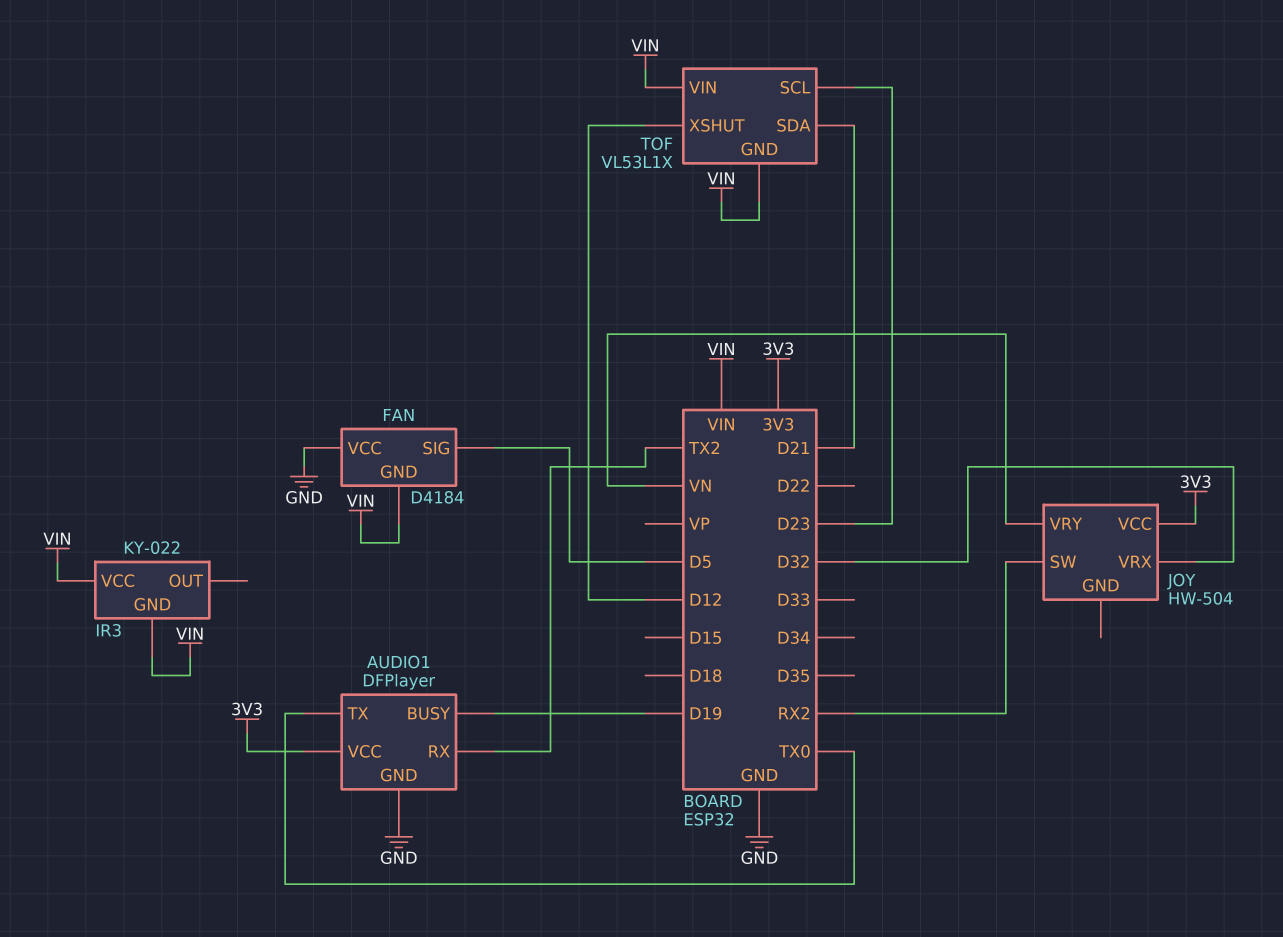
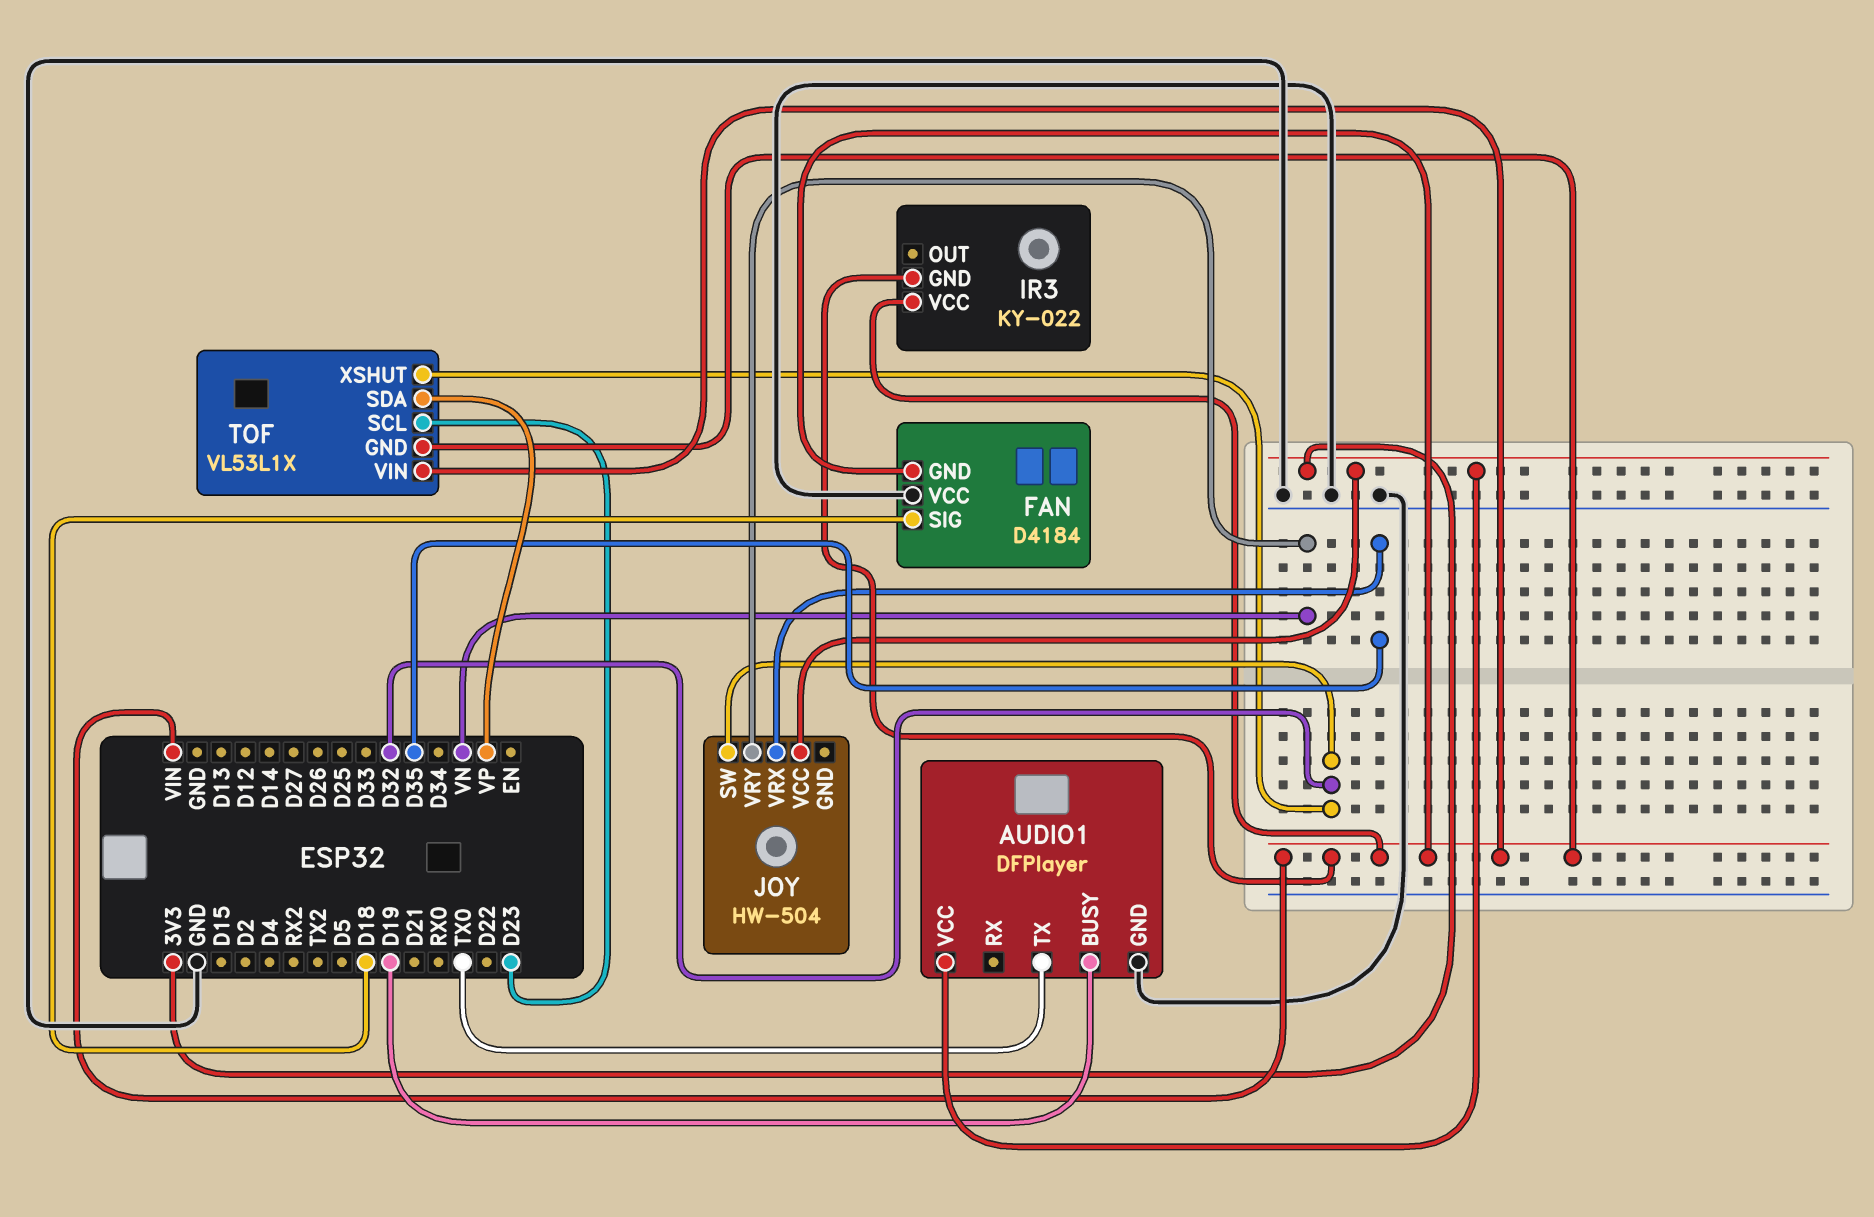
AUDIO1 pin RX: TX2 -> none
FAN pin SIG: D5 -> D18
JOY pin SW: RX2 -> D32
JOY pin VRX: D32 -> D35
TOF pin SDA: D21 -> VP
TOF pin XSHUT: D12 -> D32

